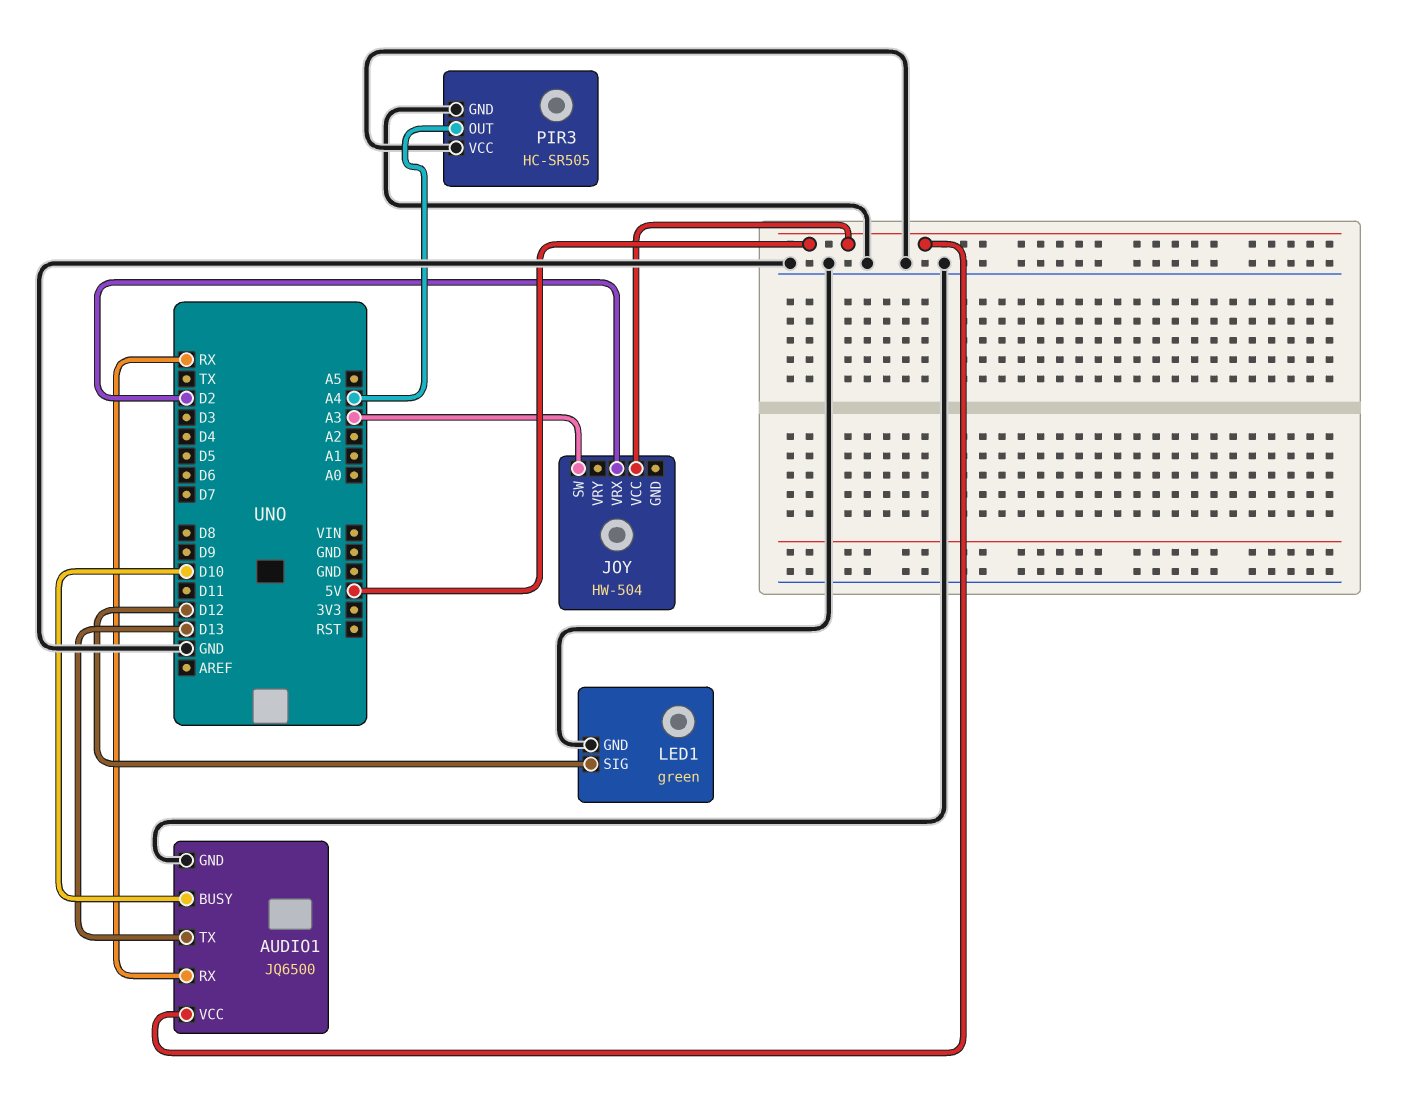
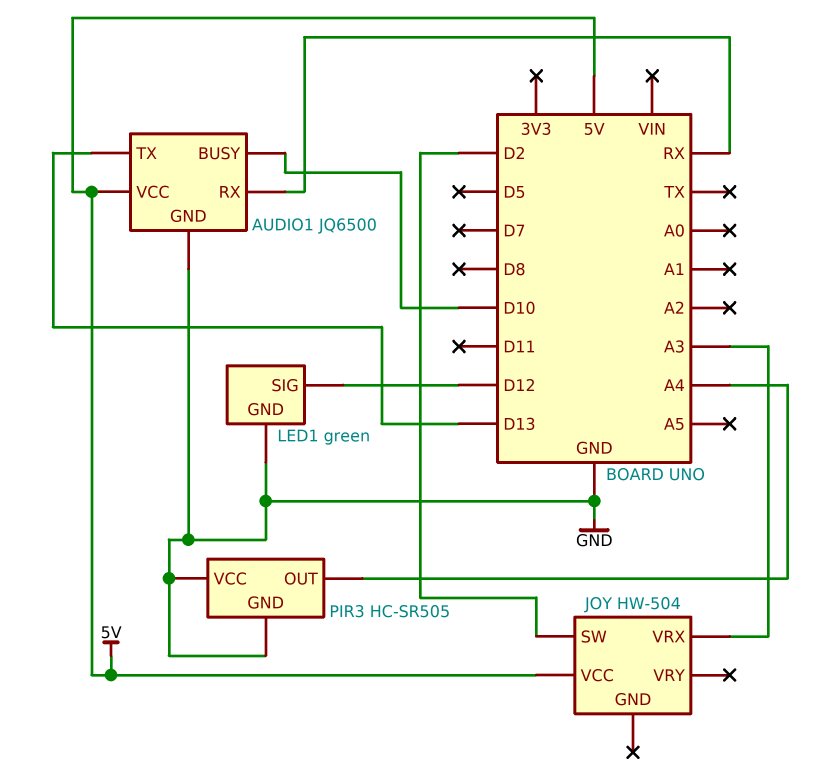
JOY pin SW: A3 -> D2
JOY pin VRX: D2 -> A3

